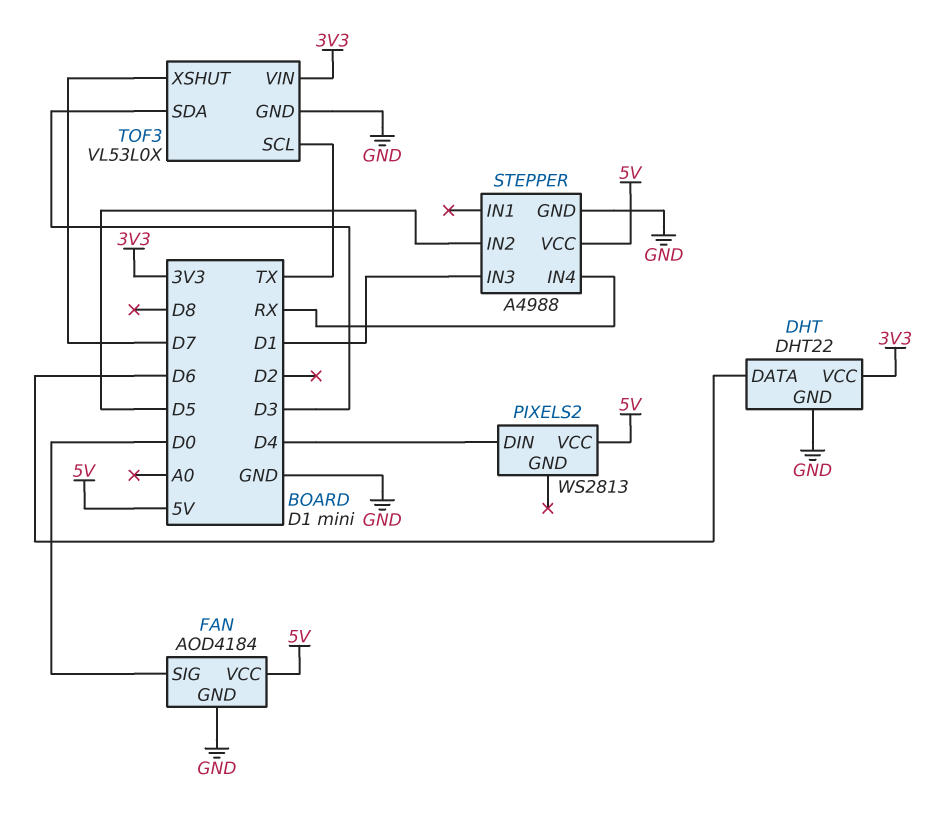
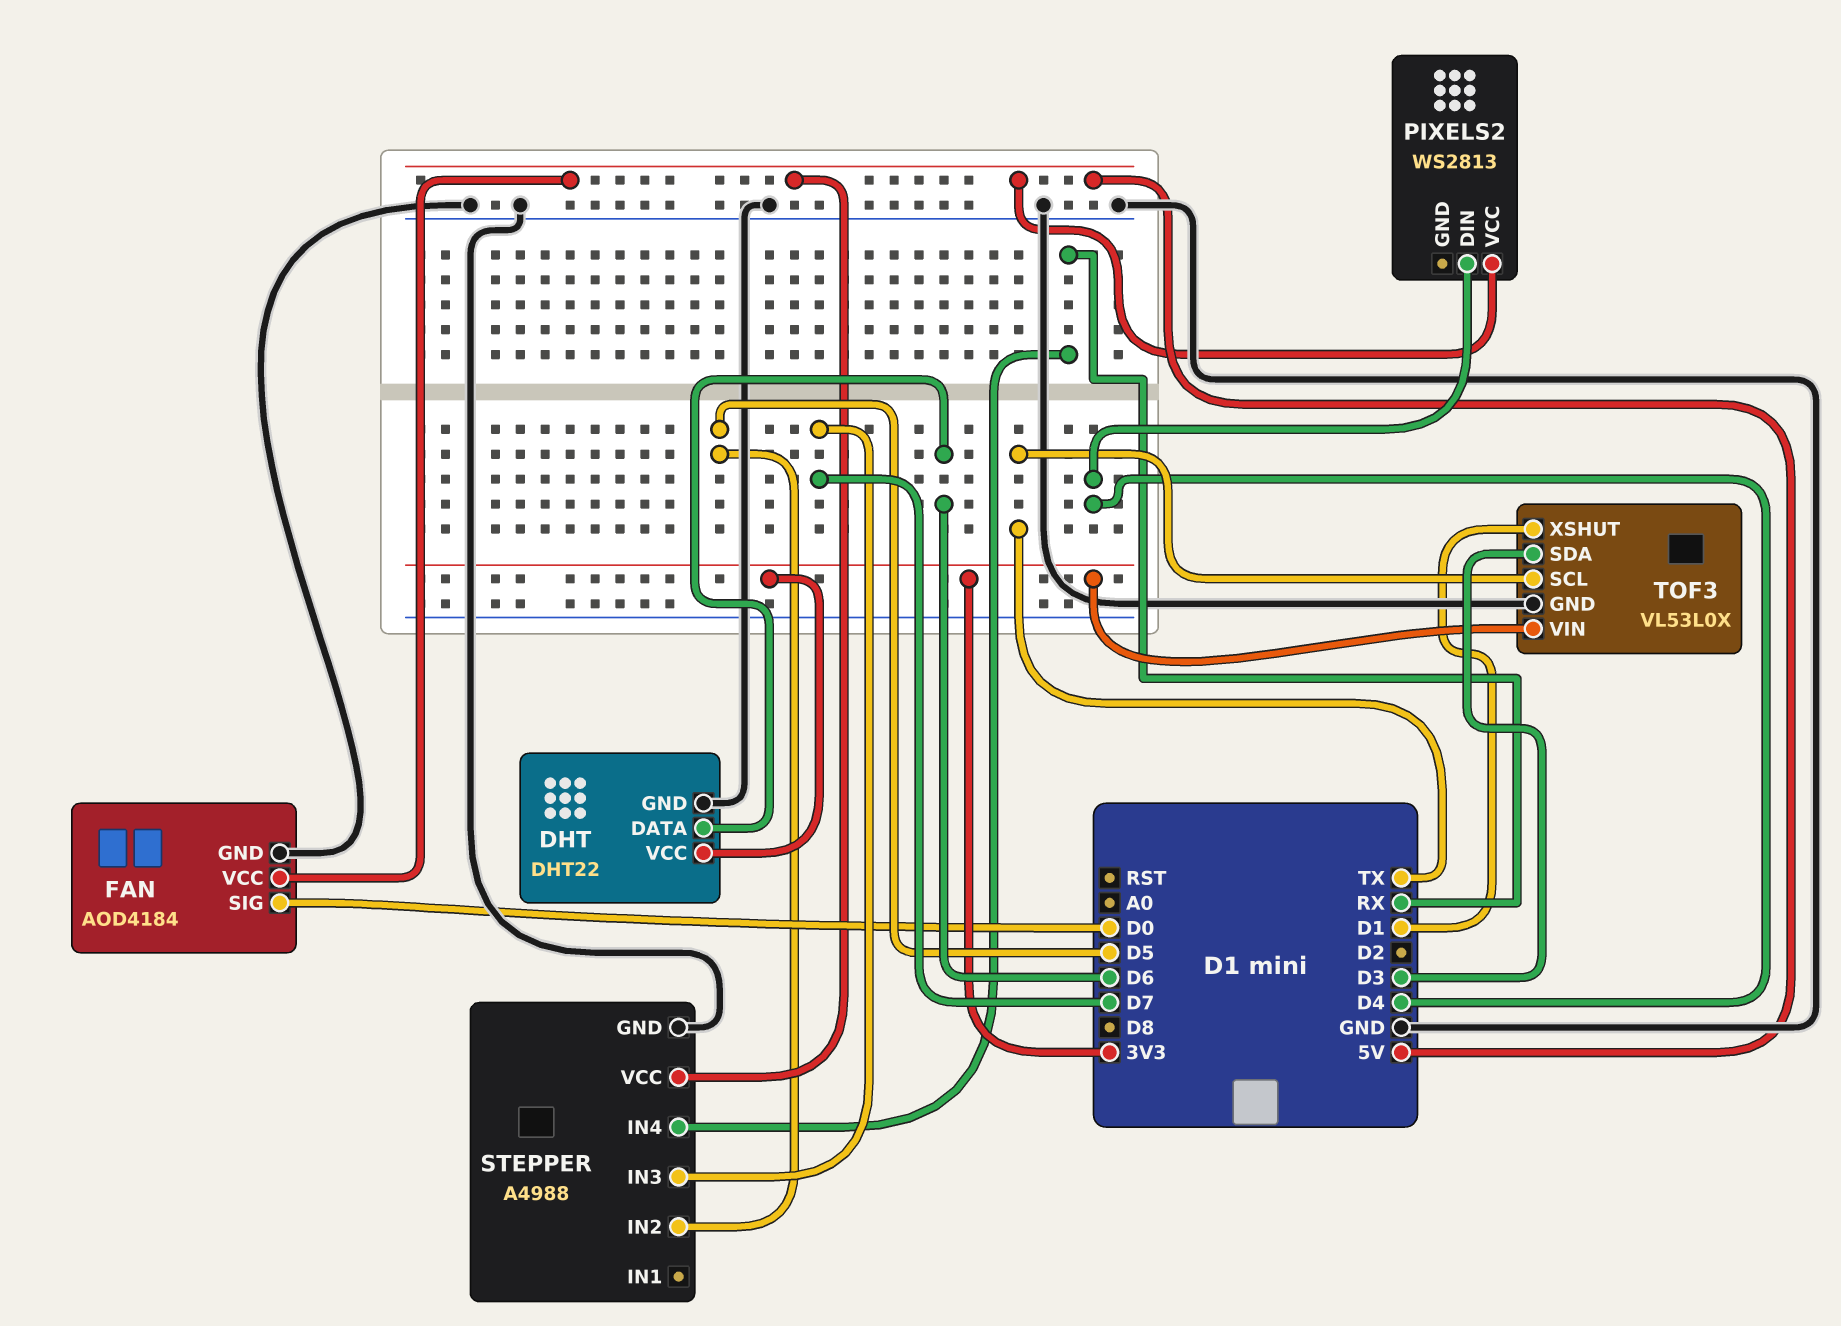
STEPPER pin IN3: D1 -> D7
TOF3 pin XSHUT: D7 -> D1

